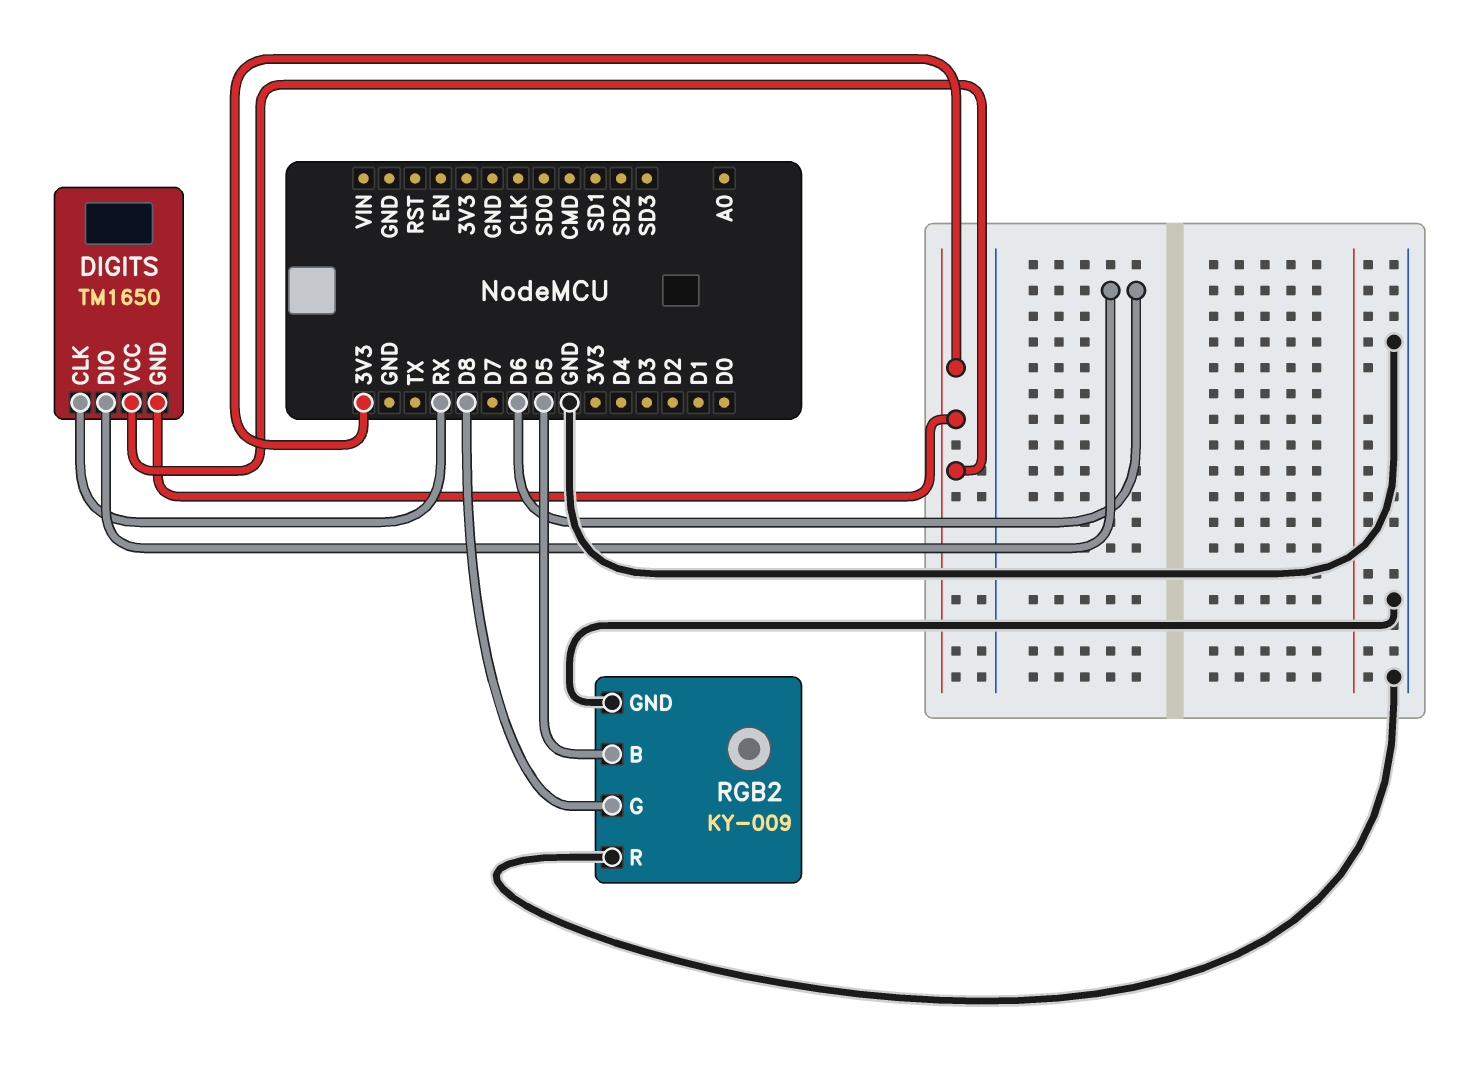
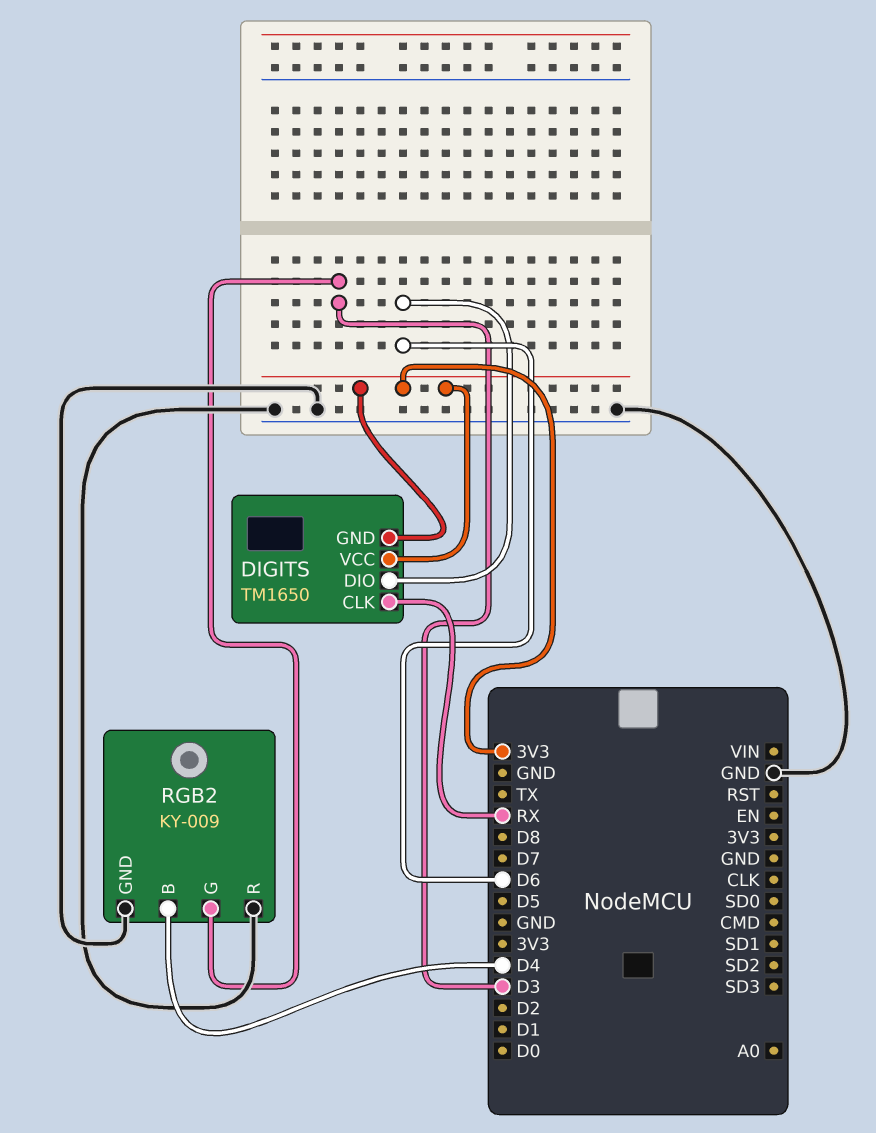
RGB2 pin B: D5 -> D4
RGB2 pin G: D8 -> D3

